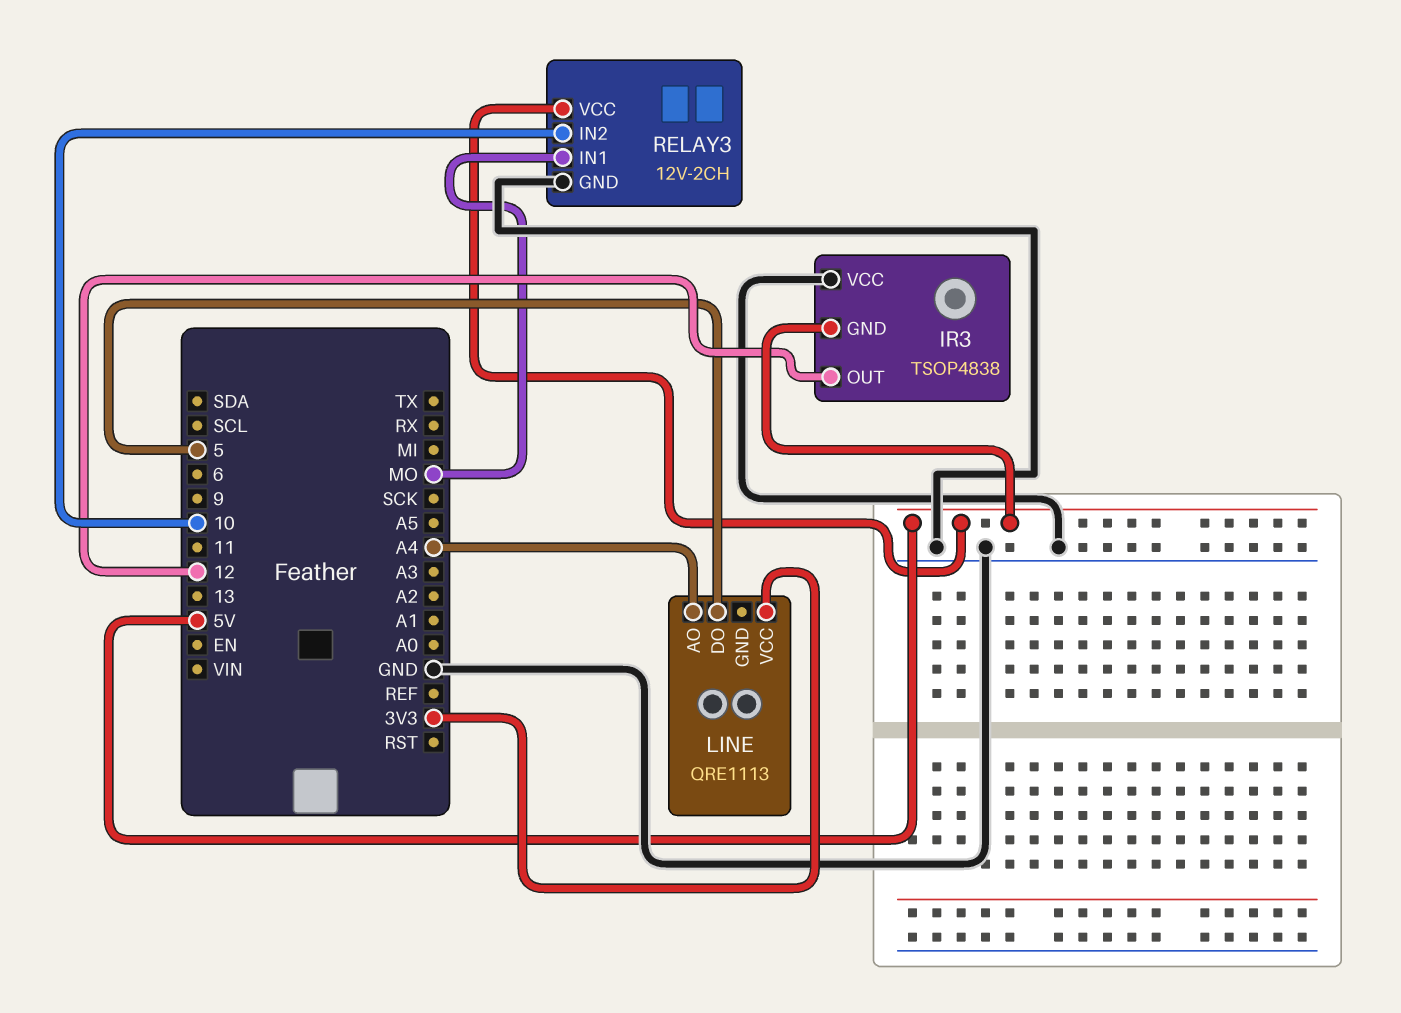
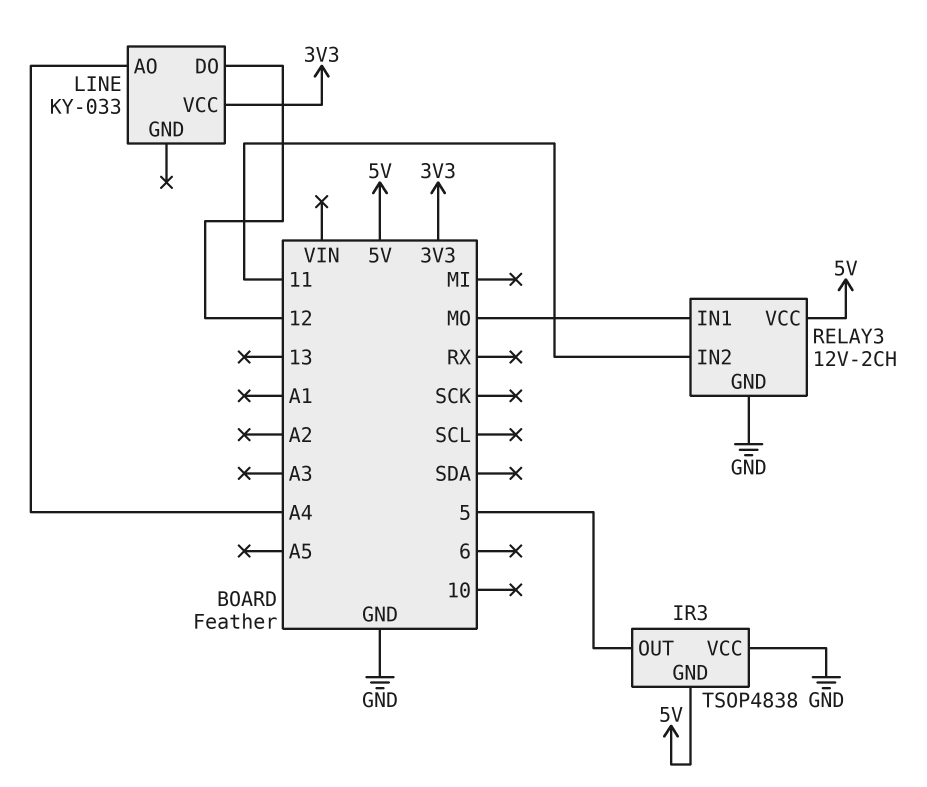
IR3 pin OUT: 12 -> 5
LINE: QRE1113 -> KY-033
LINE pin DO: 5 -> 12
RELAY3 pin IN2: 10 -> 11

